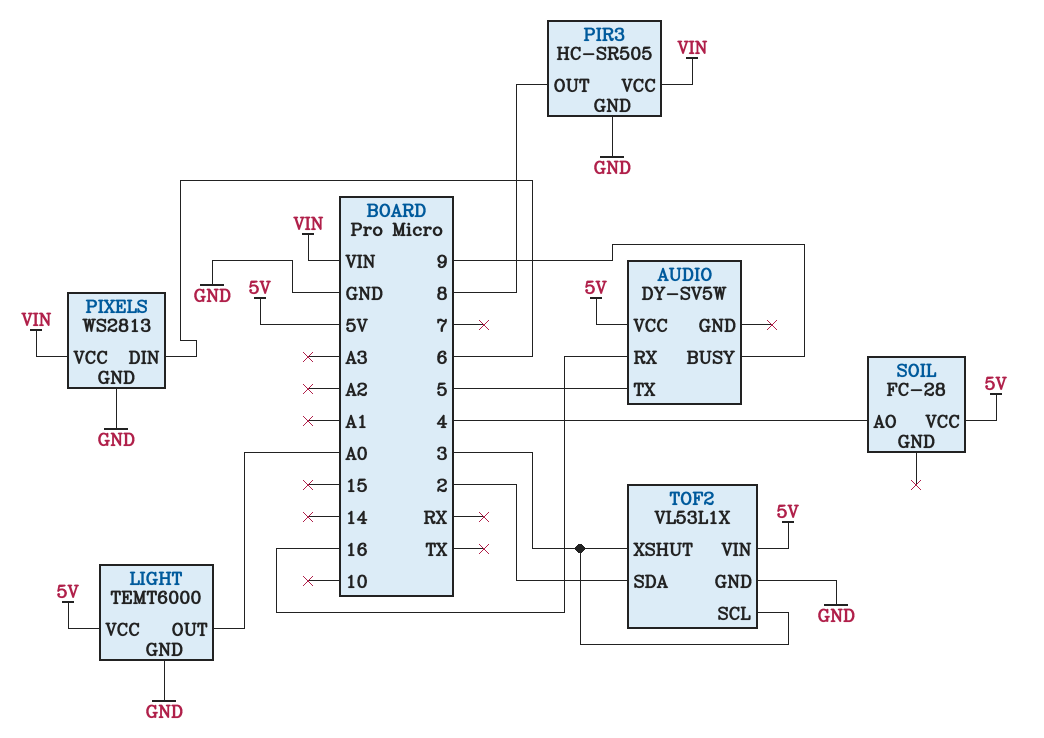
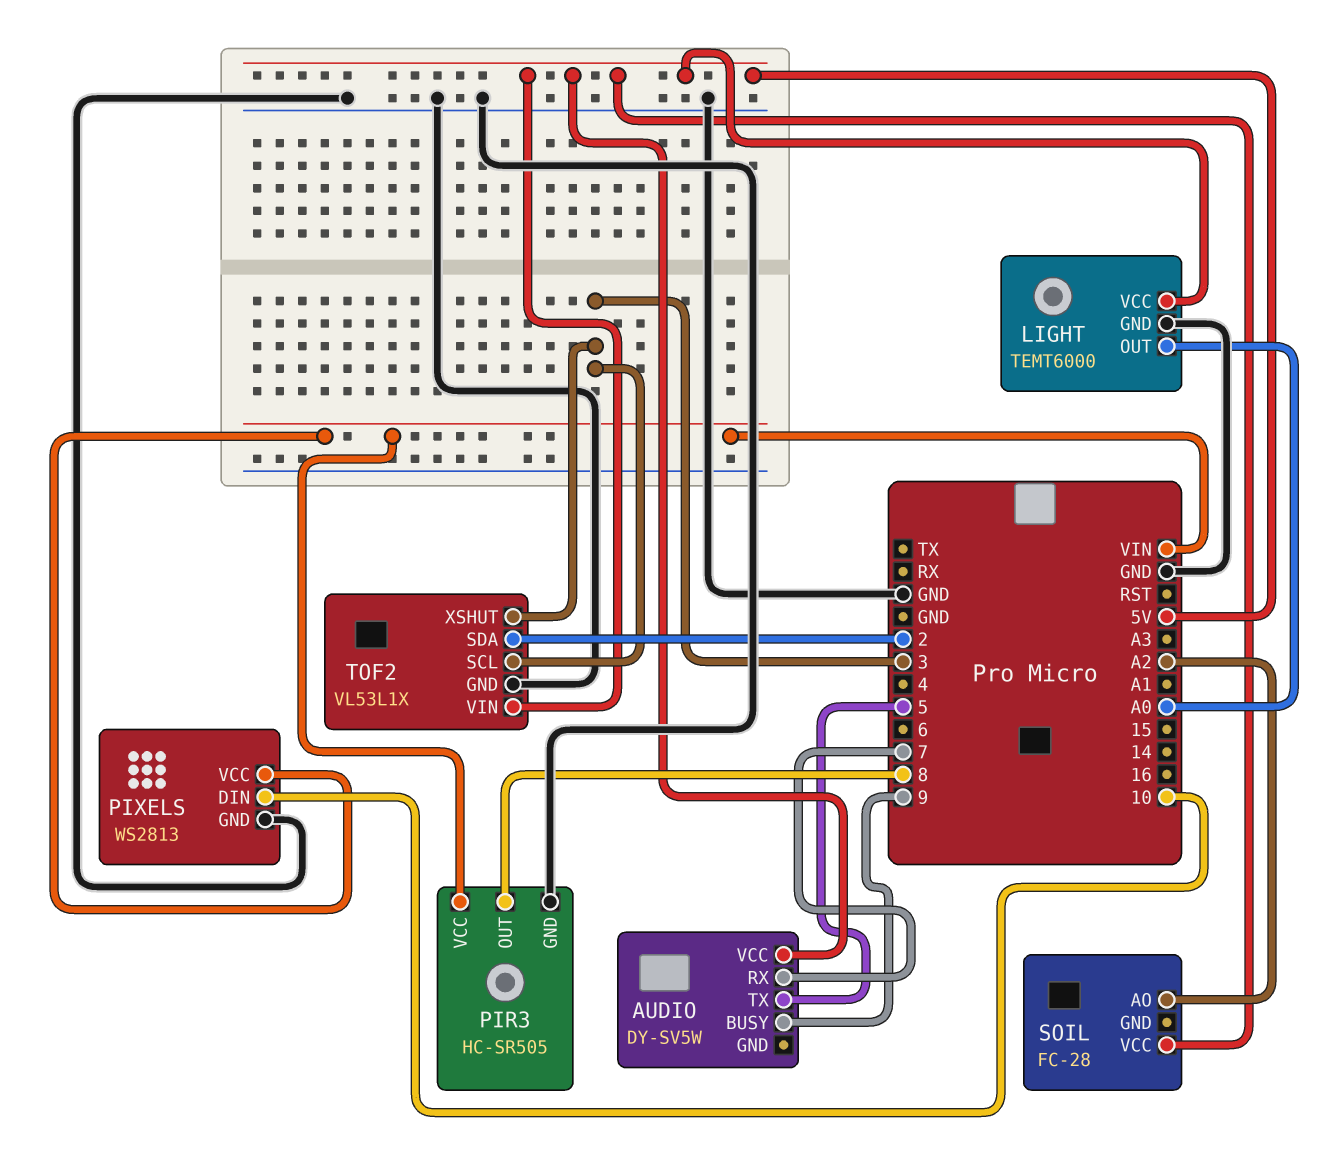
AUDIO pin RX: 16 -> 7
PIXELS pin DIN: 6 -> 10
SOIL pin AO: 4 -> A2

